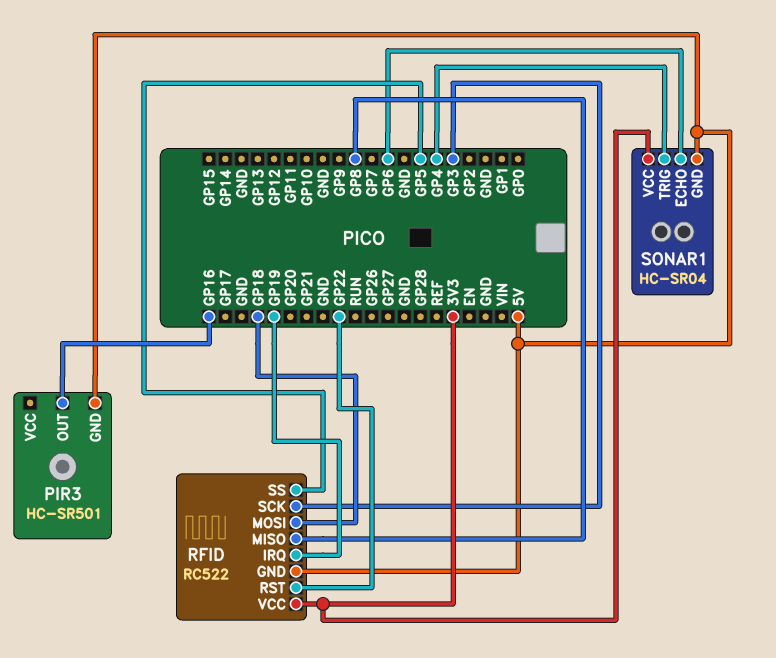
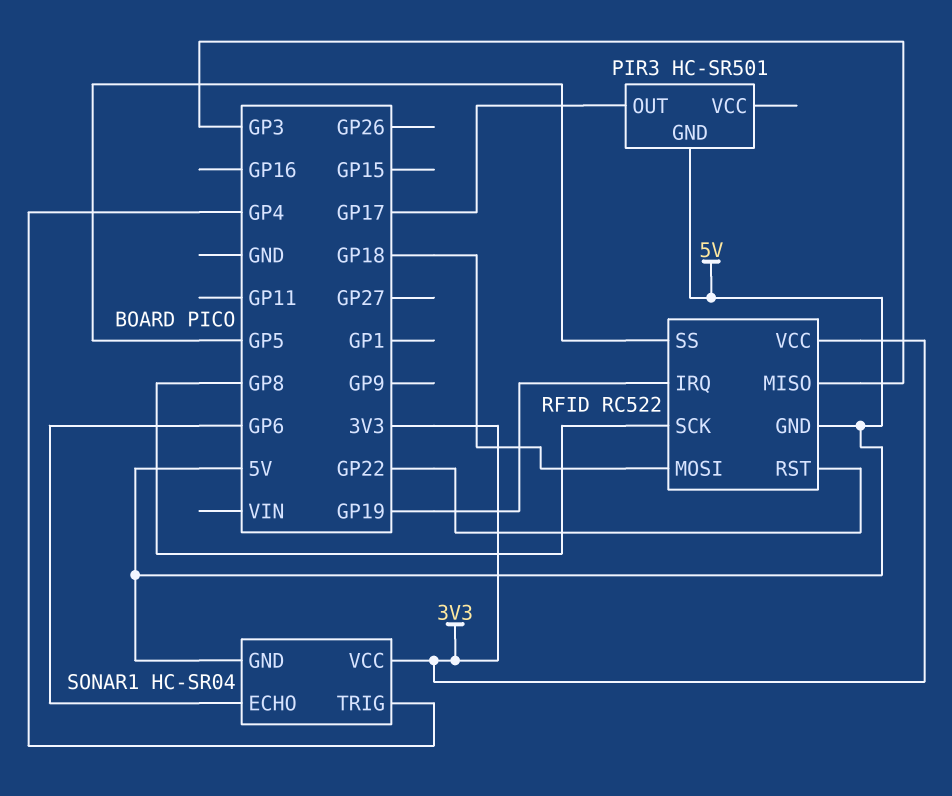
PIR3 pin OUT: GP16 -> GP17
RFID pin MISO: GP8 -> GP3
RFID pin SCK: GP3 -> GP8

